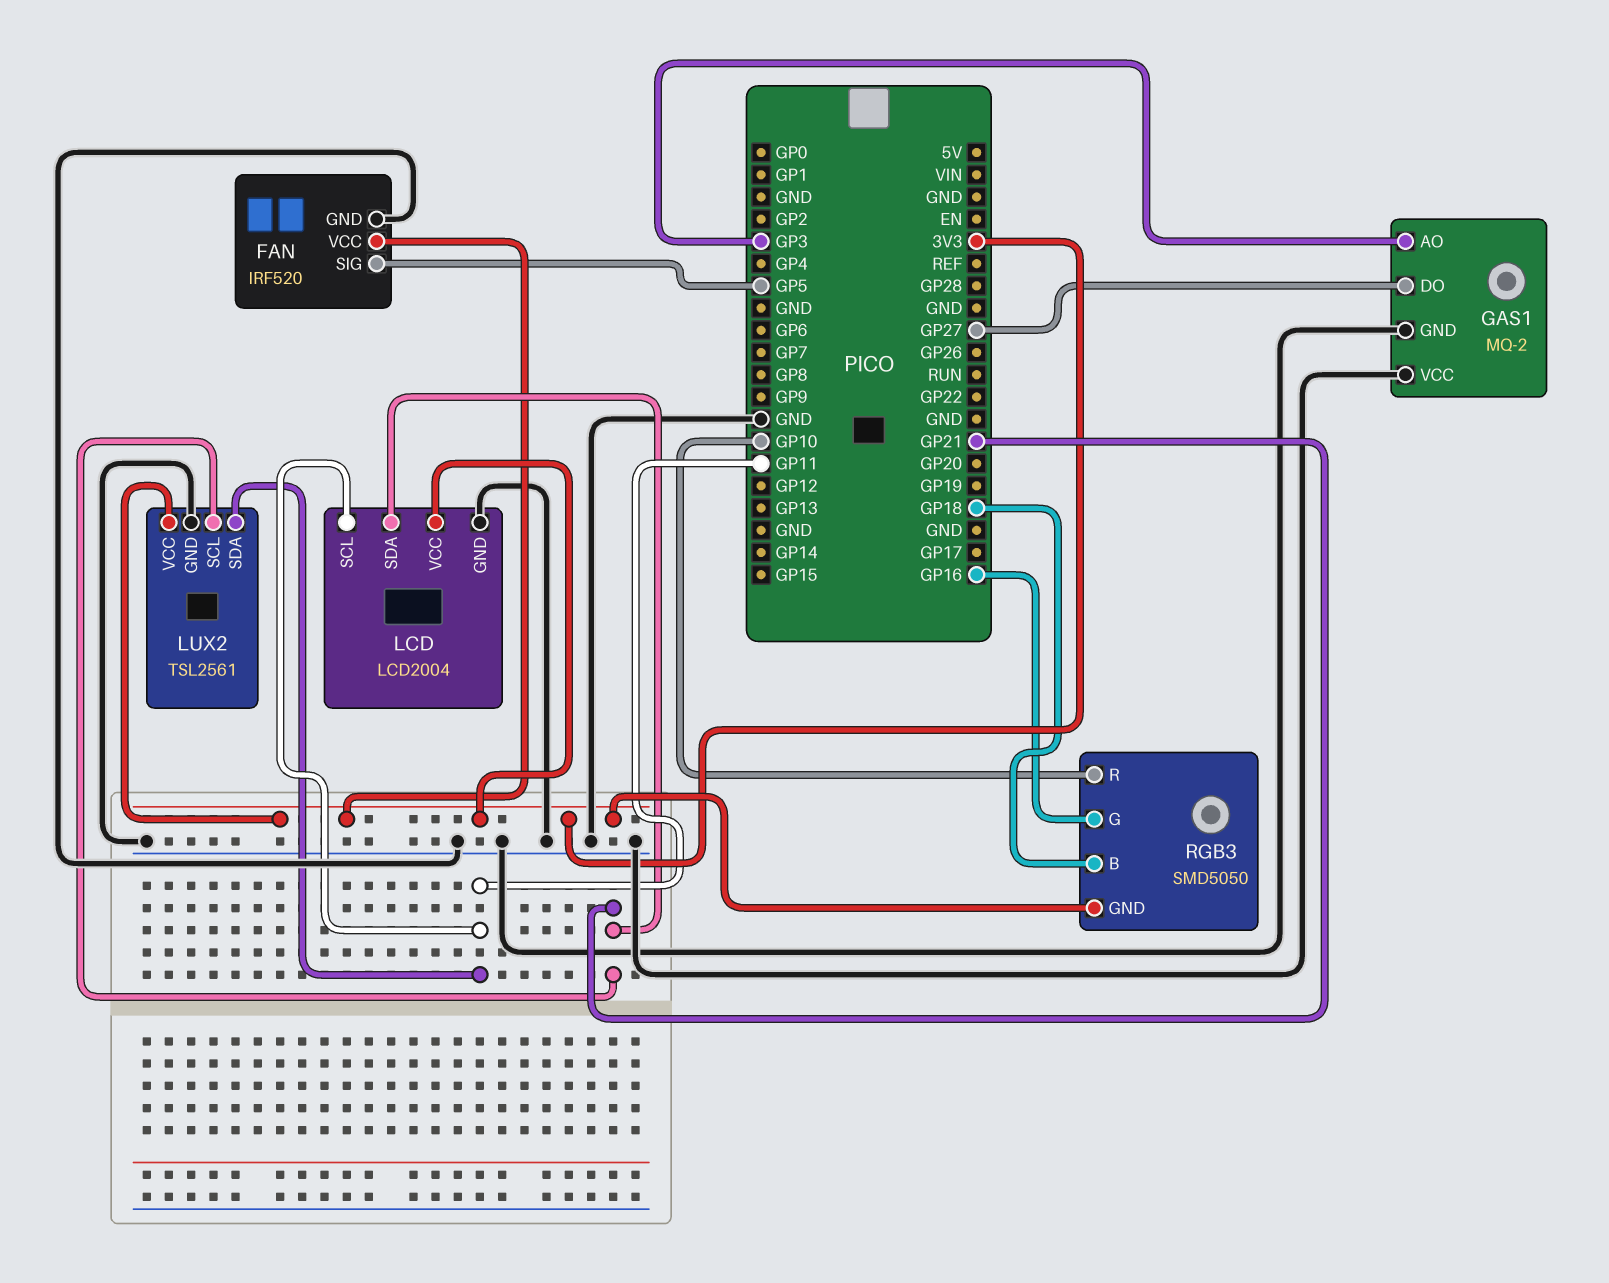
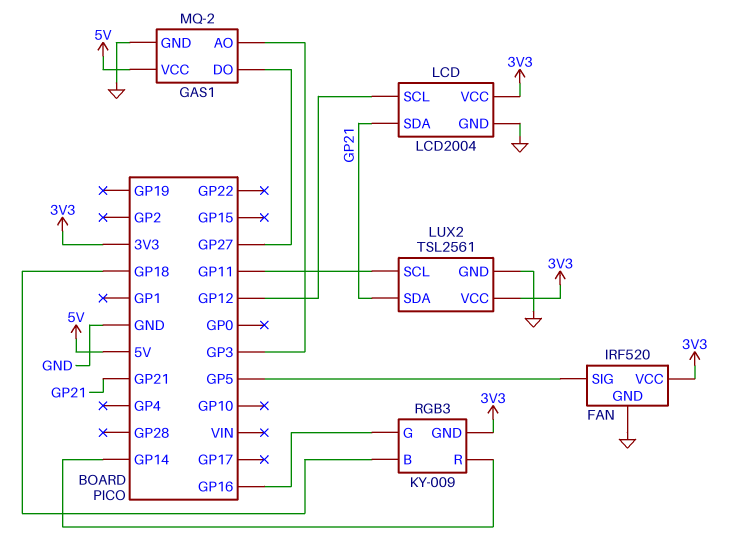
GAS1 pin VCC: GND -> 5V
LCD pin SCL: GP11 -> GP12
LUX2 pin SCL: GP21 -> GP11
LUX2 pin SDA: GP11 -> GP21
RGB3: SMD5050 -> KY-009
RGB3 pin R: GP10 -> GP14

